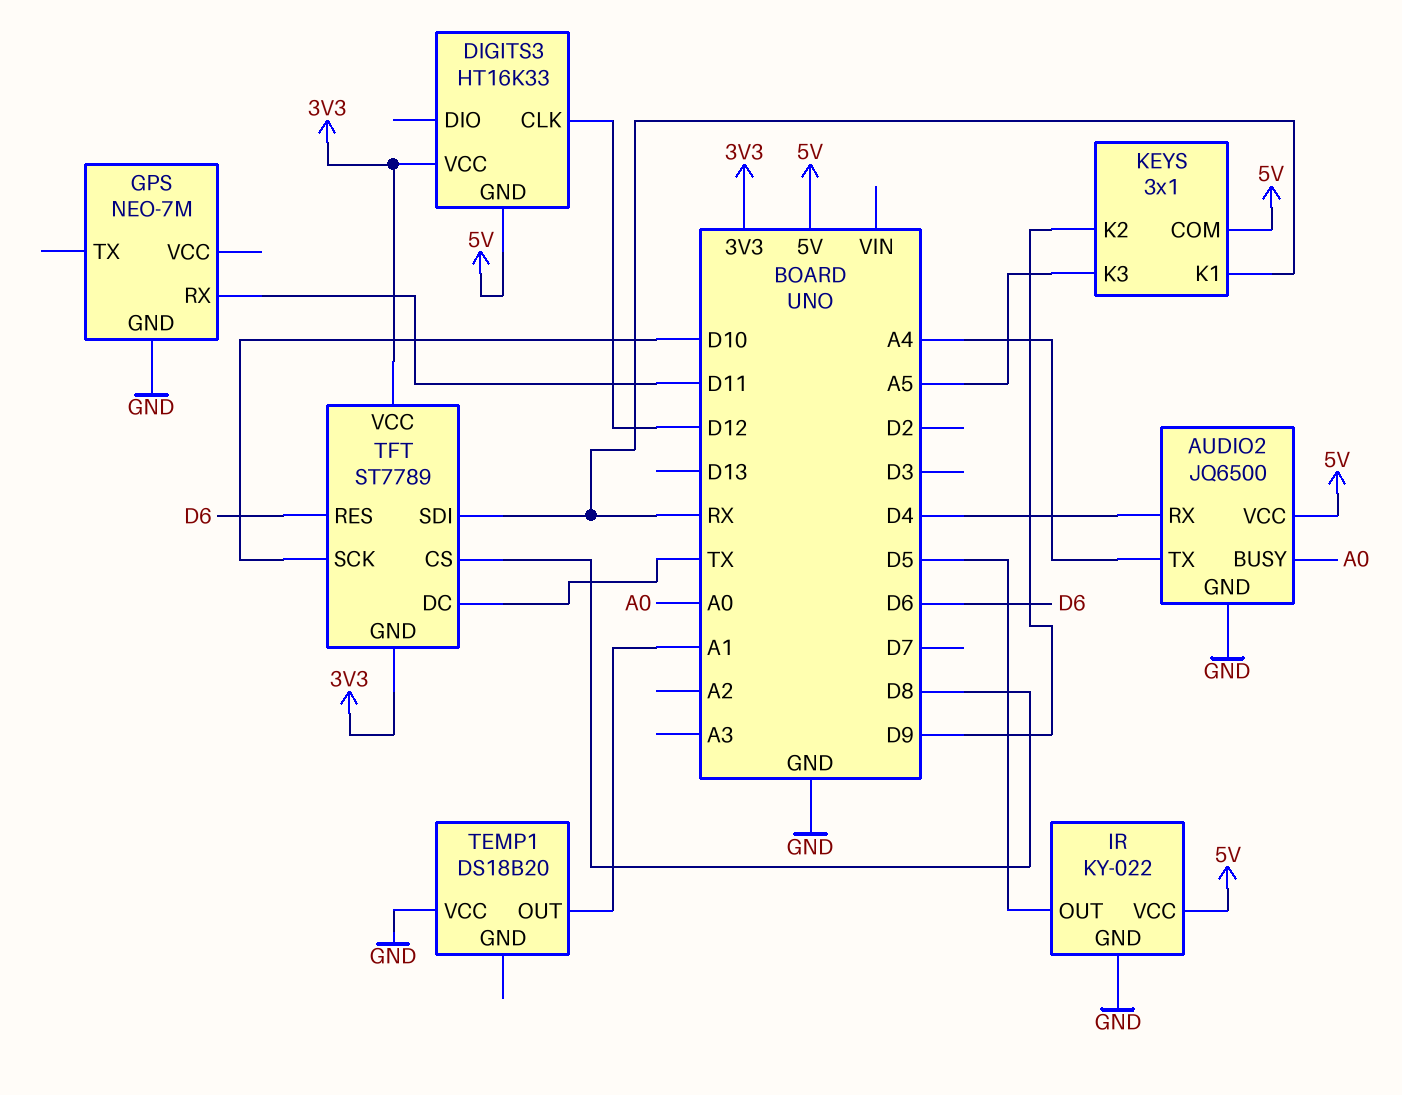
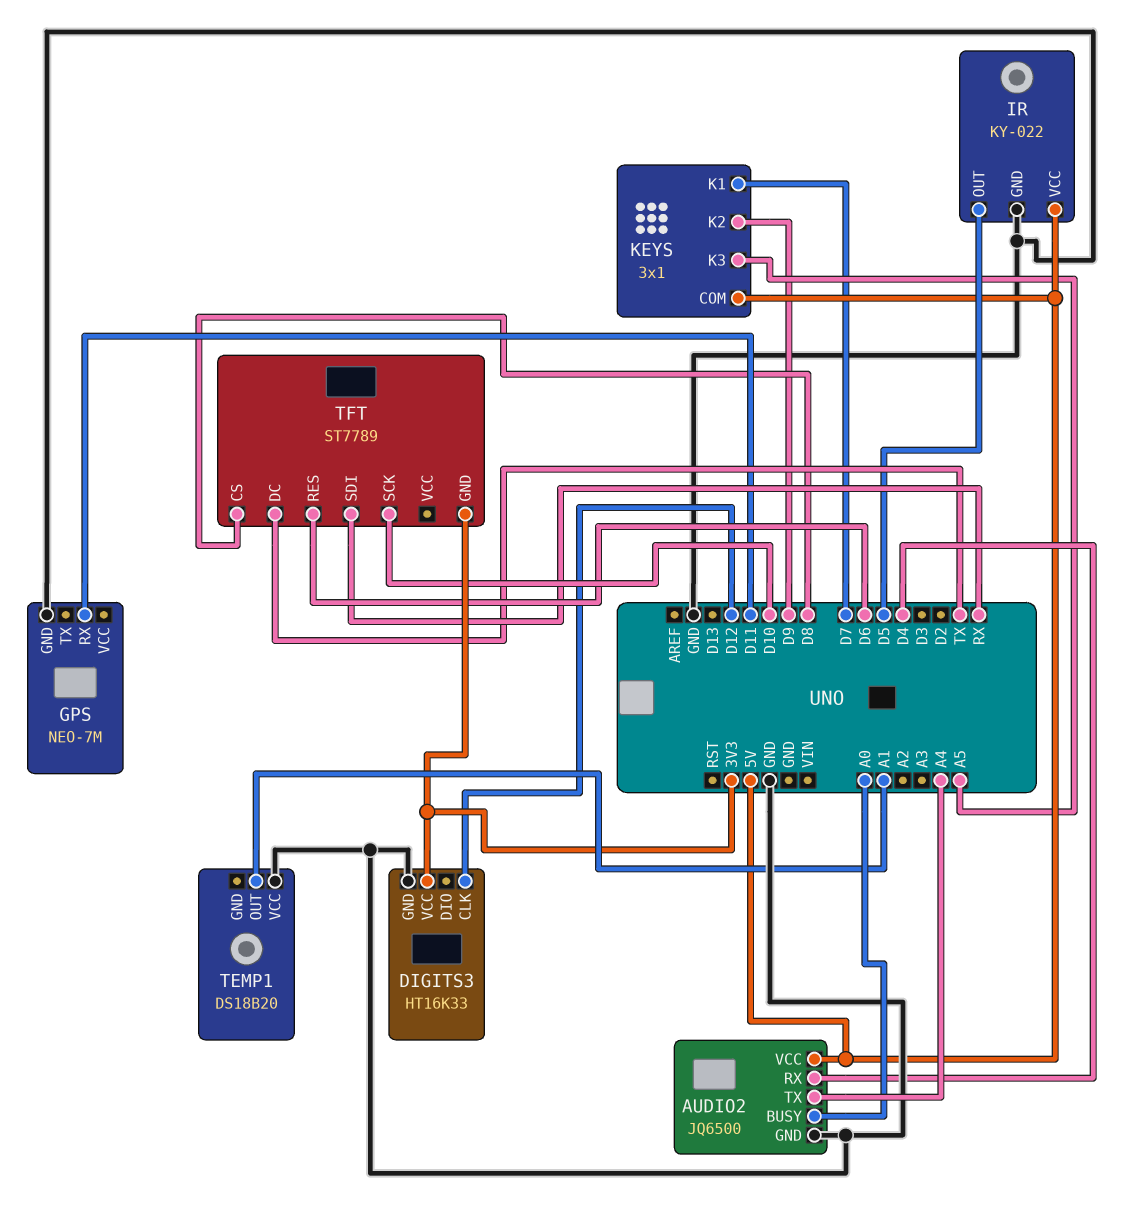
DIGITS3 pin GND: 5V -> GND
KEYS pin K1: RX -> D7
TFT pin VCC: 3V3 -> none

